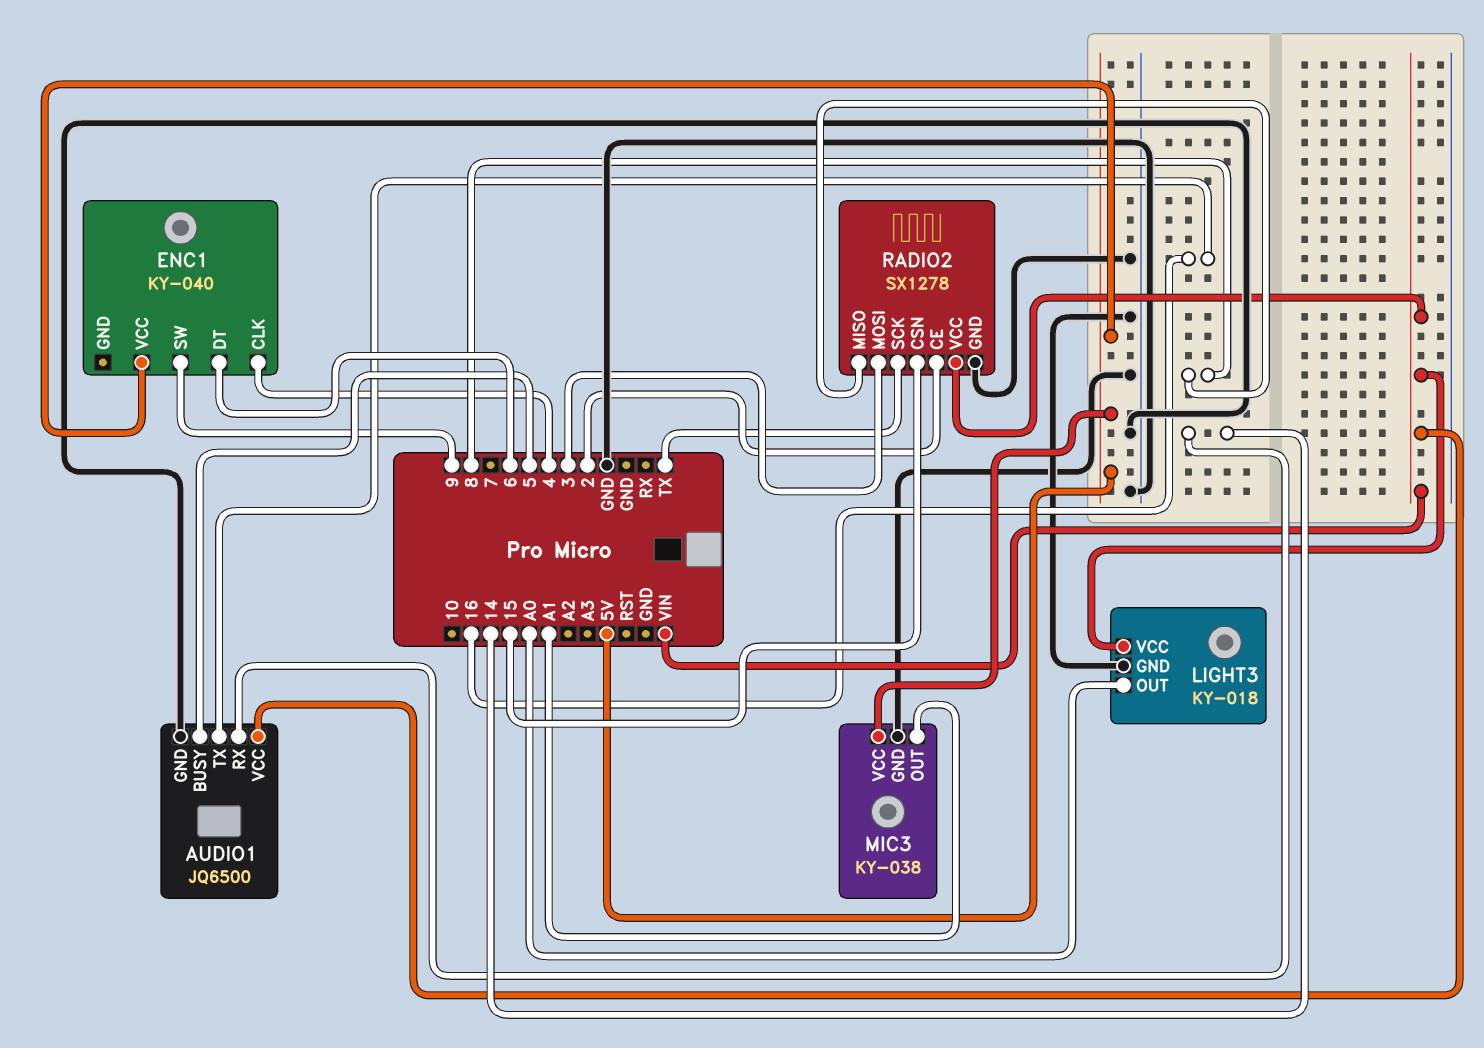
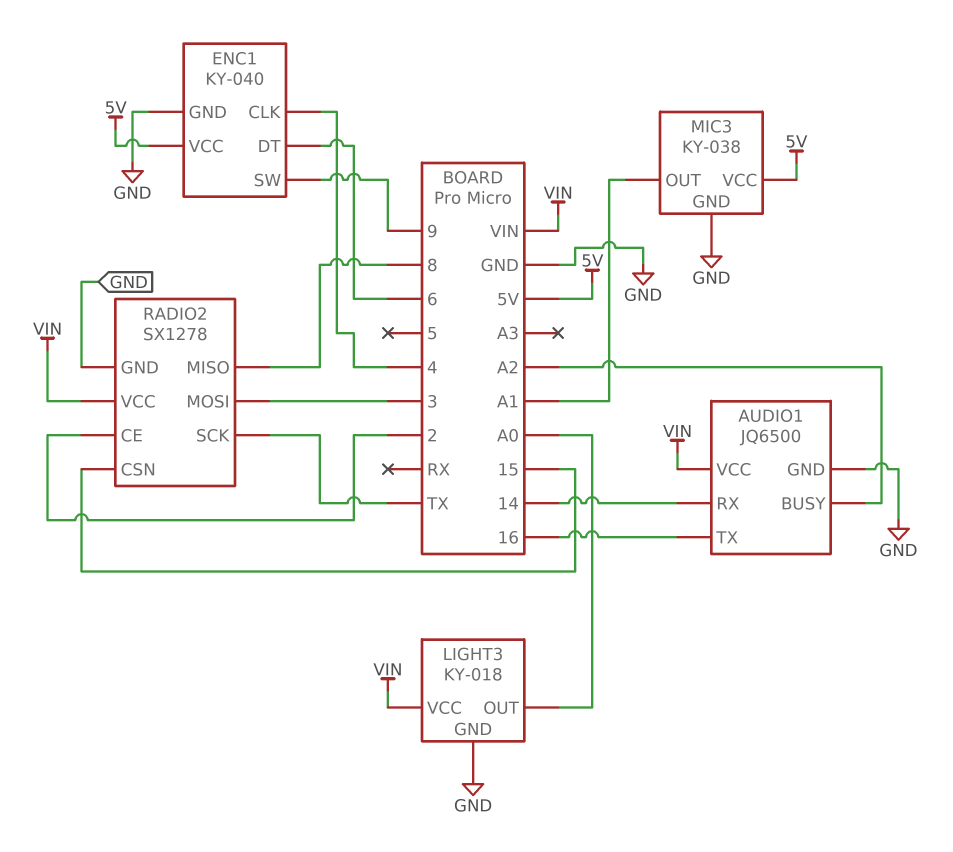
AUDIO1 pin BUSY: 5 -> A2
ENC1 pin GND: none -> GND

